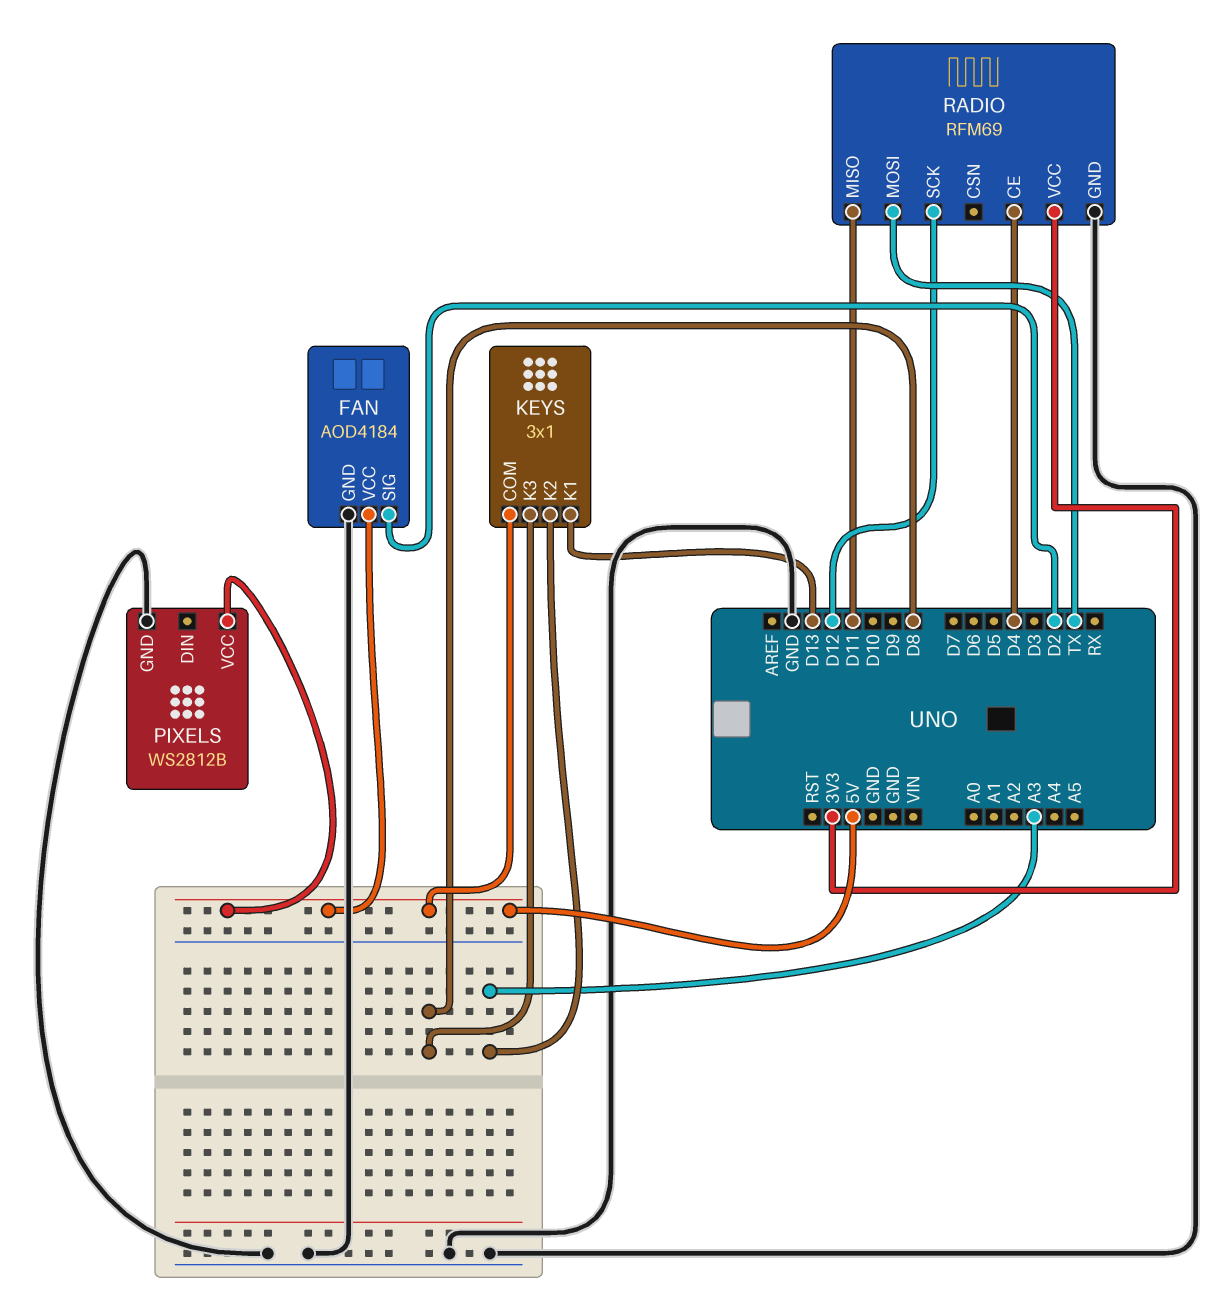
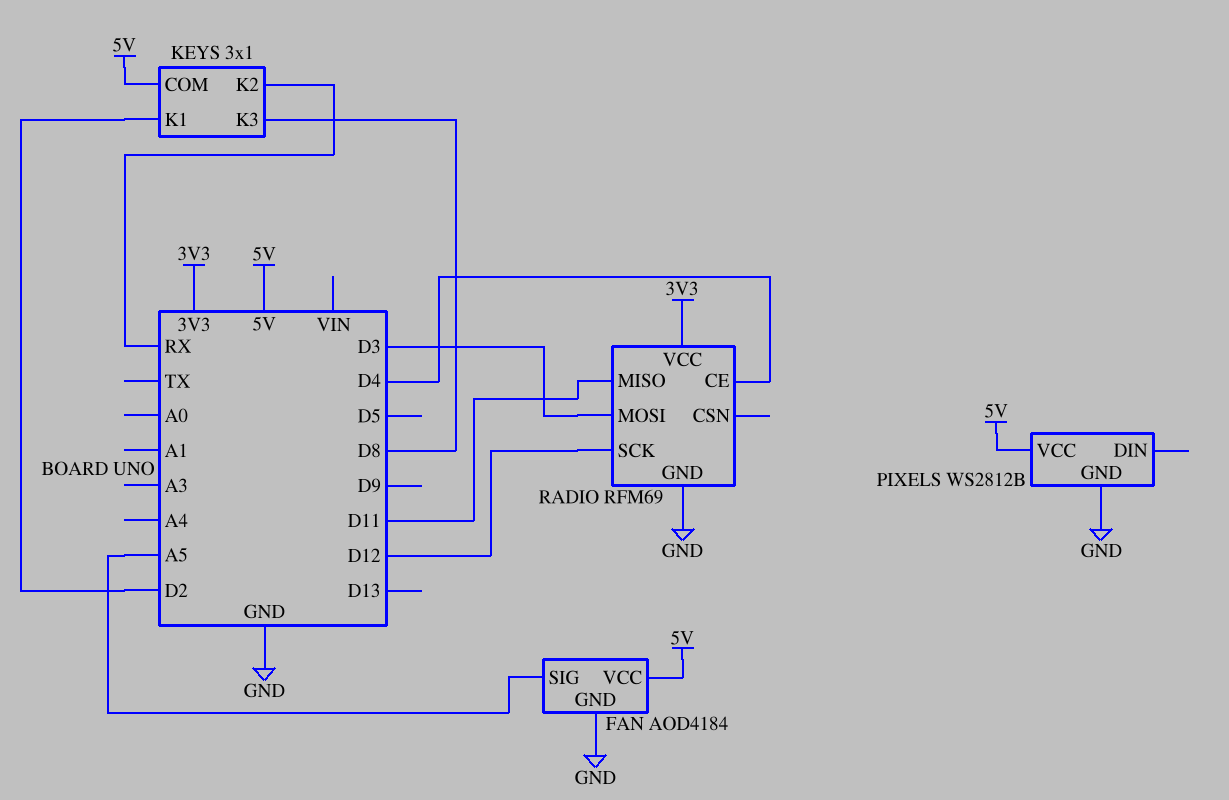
FAN pin SIG: D2 -> A5
KEYS pin K1: D13 -> D2
KEYS pin K2: A3 -> RX
RADIO pin MOSI: TX -> D3

